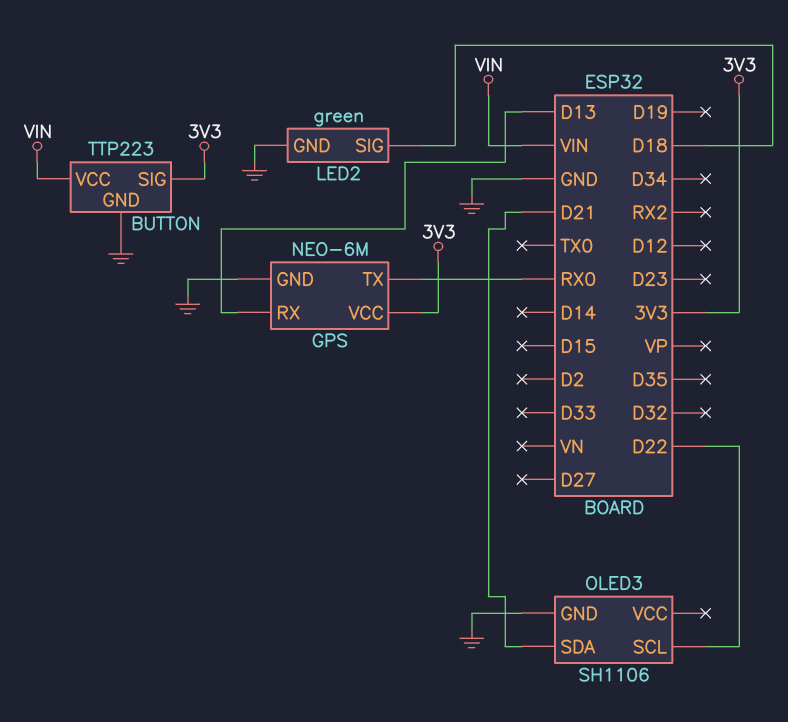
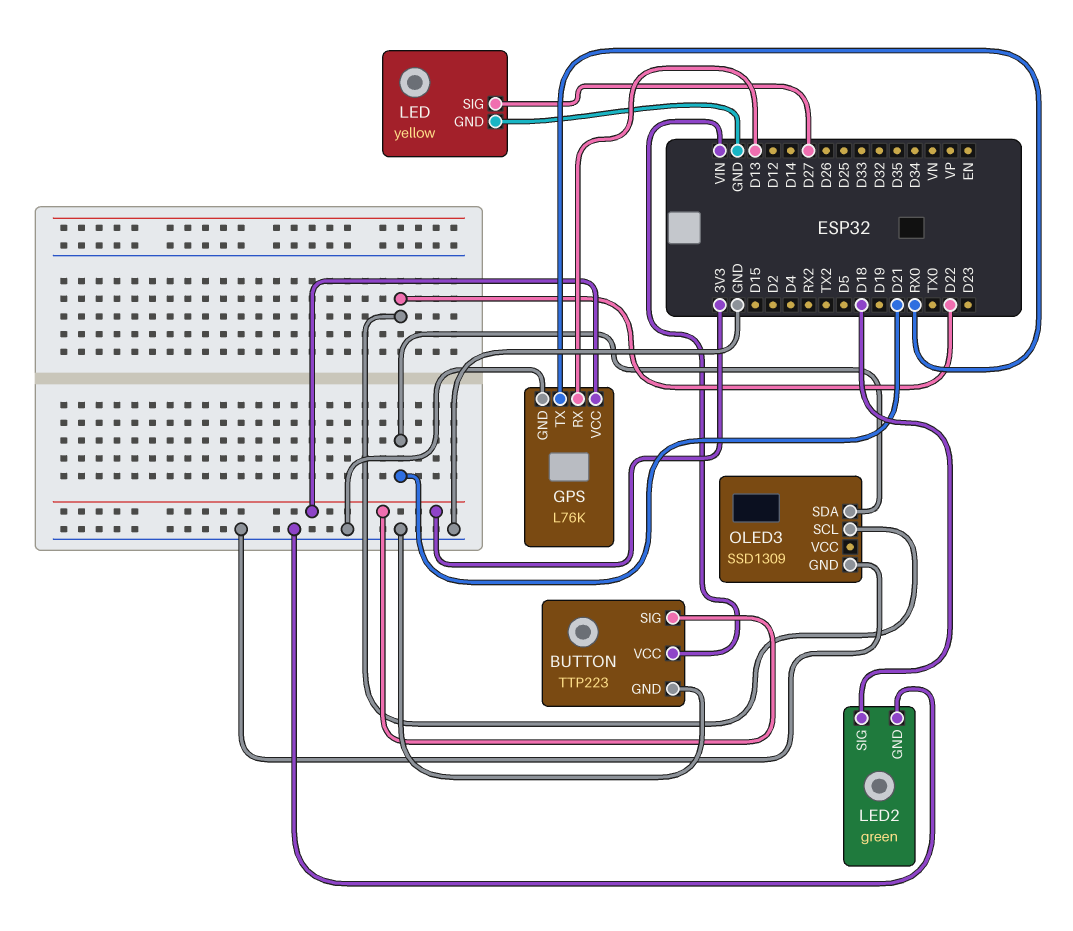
GPS: NEO-6M -> L76K
LED: none -> yellow
LED pin GND: none -> GND
LED pin SIG: none -> D27
OLED3: SH1106 -> SSD1309

